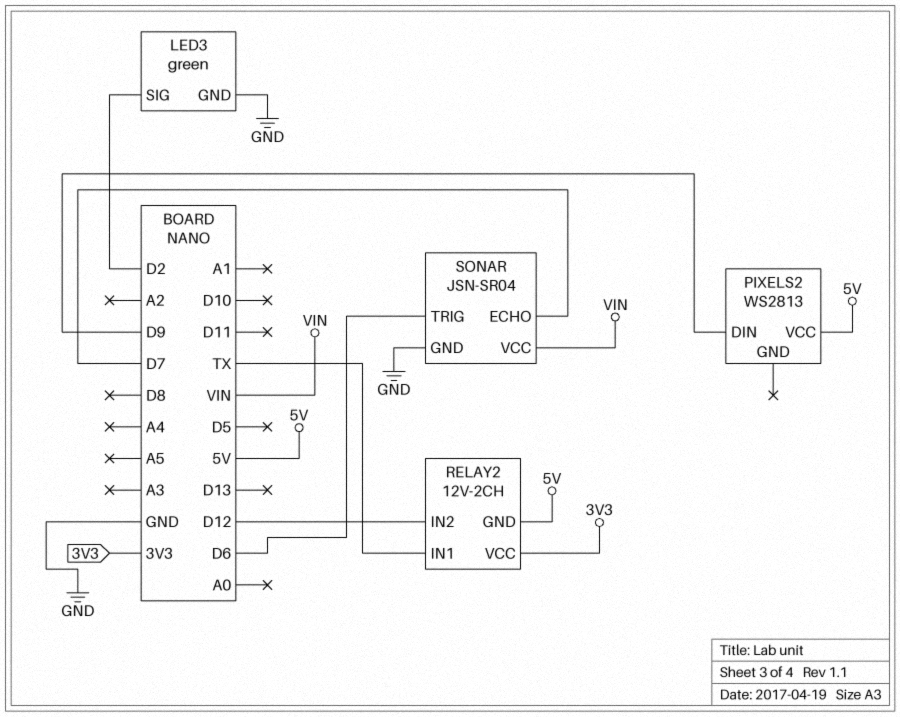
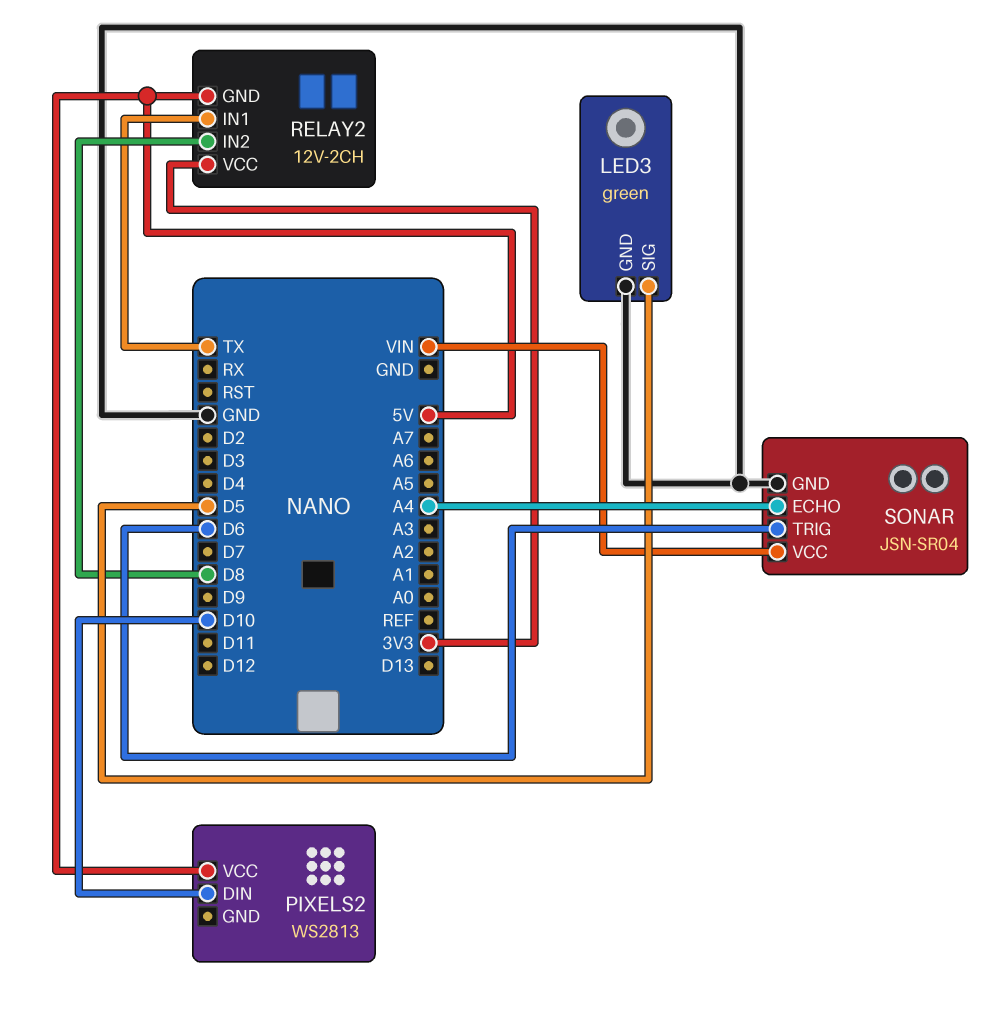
LED3 pin SIG: D2 -> D5
PIXELS2 pin DIN: D9 -> D10
RELAY2 pin IN2: D12 -> D8
SONAR pin ECHO: D7 -> A4

